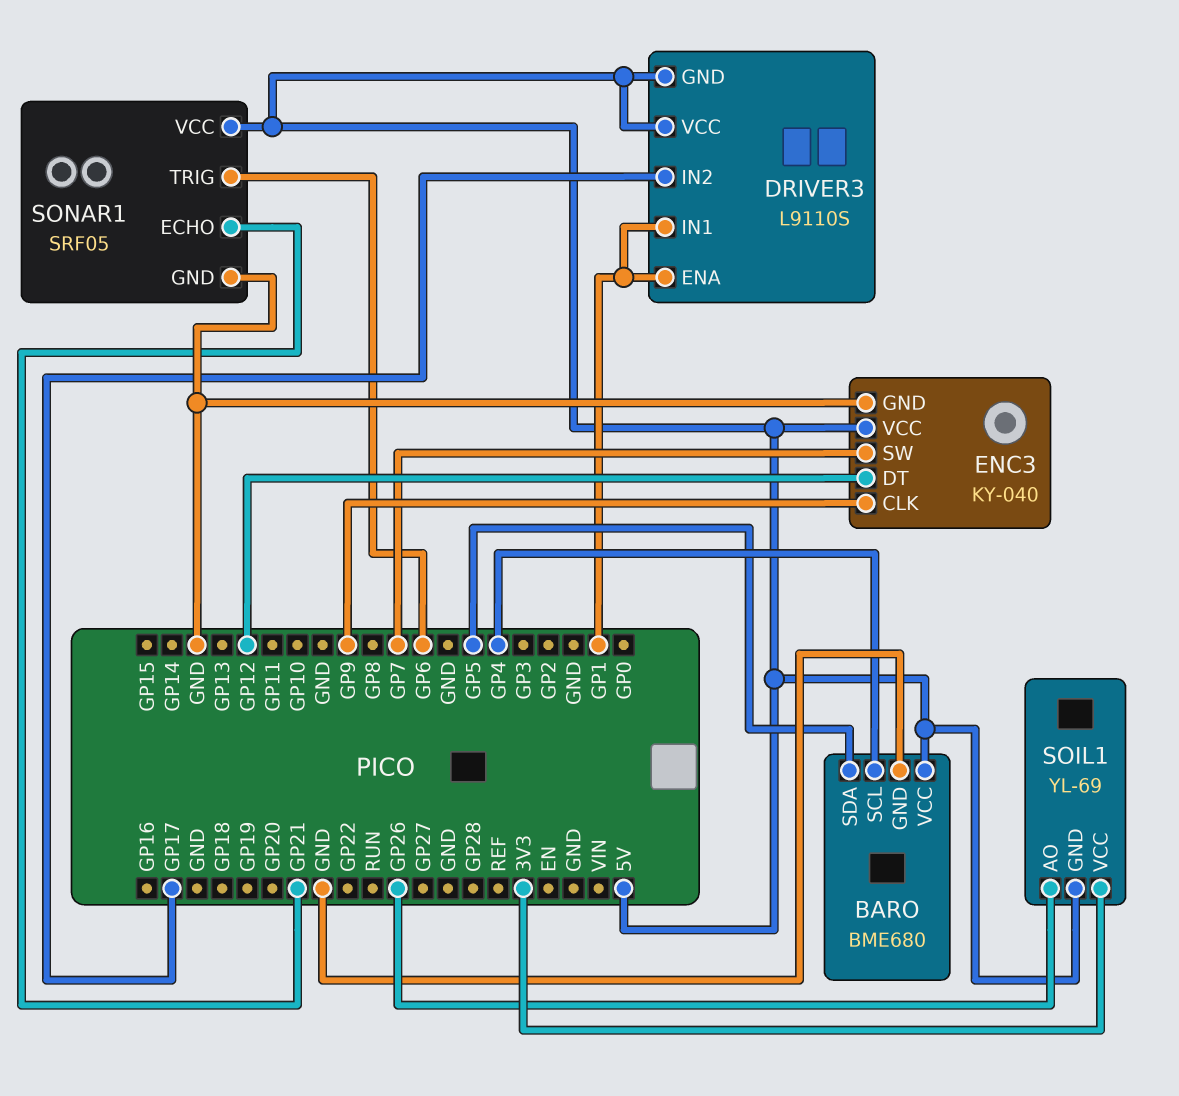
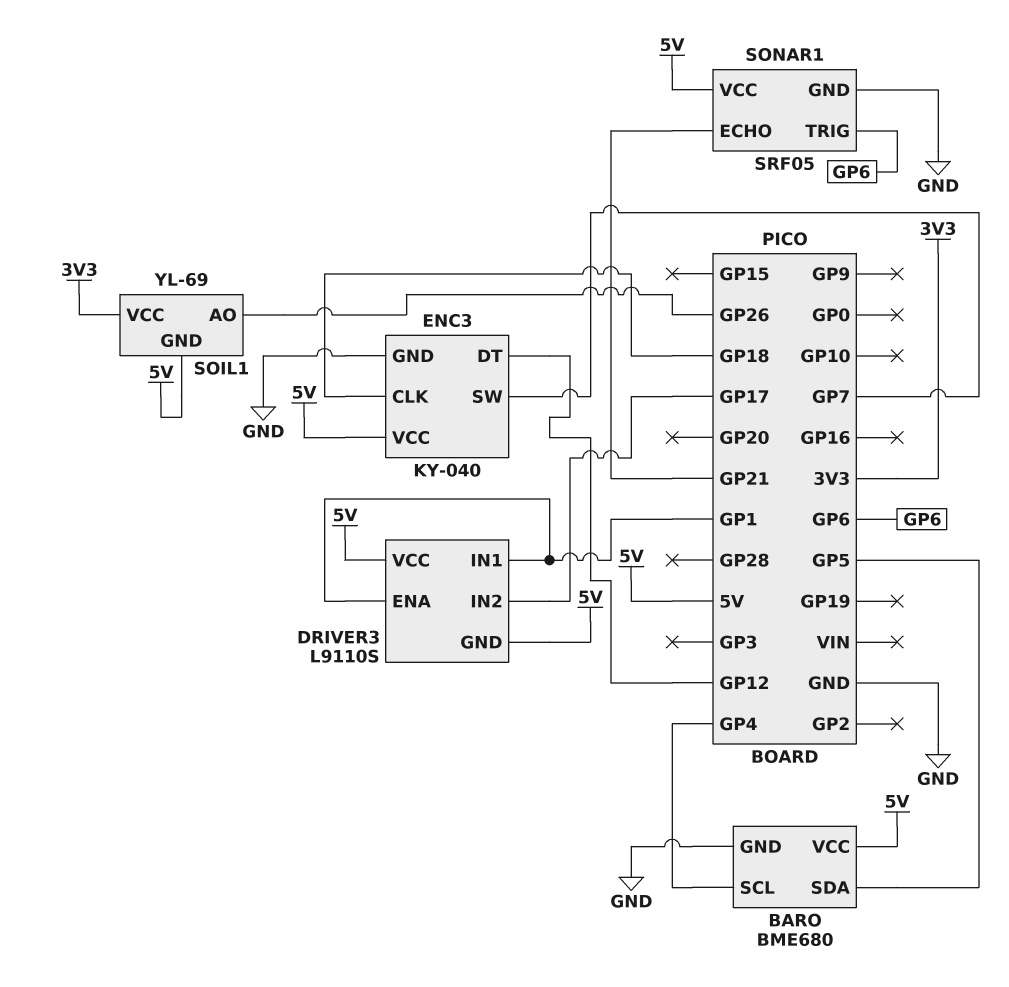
ENC3 pin CLK: GP9 -> GP18

